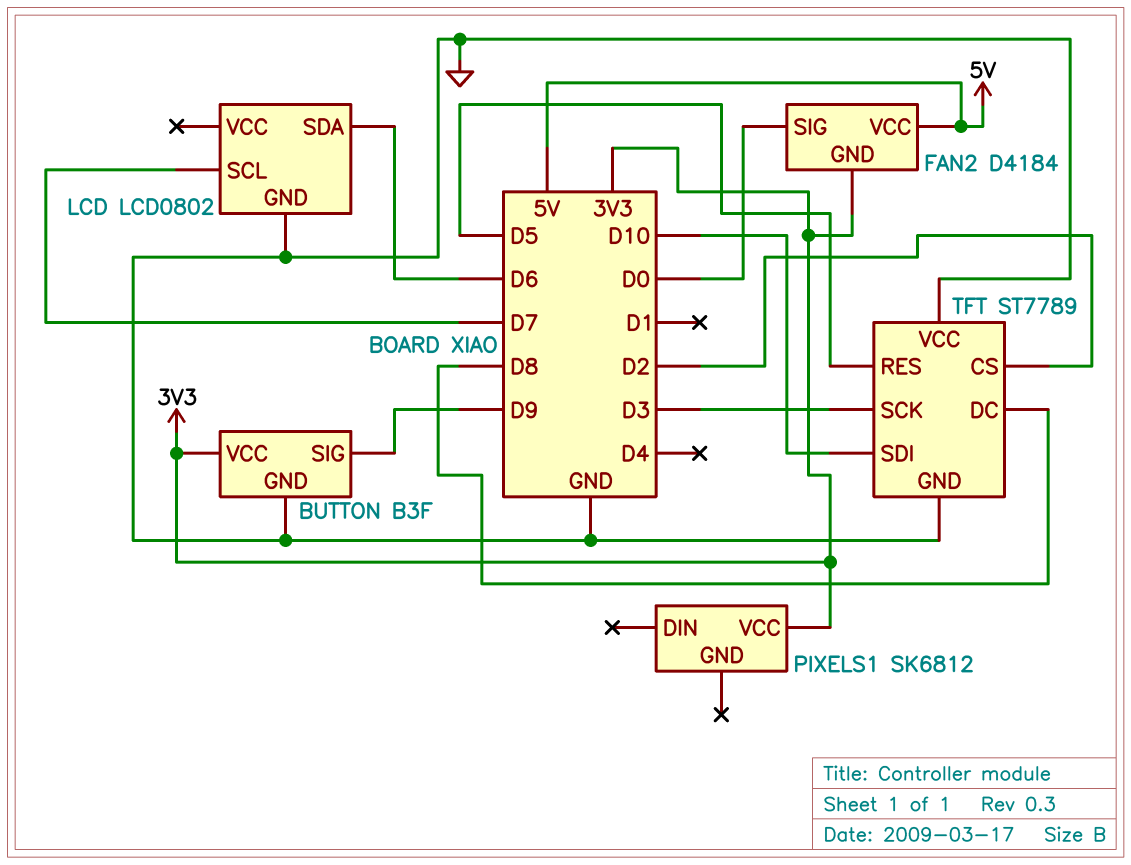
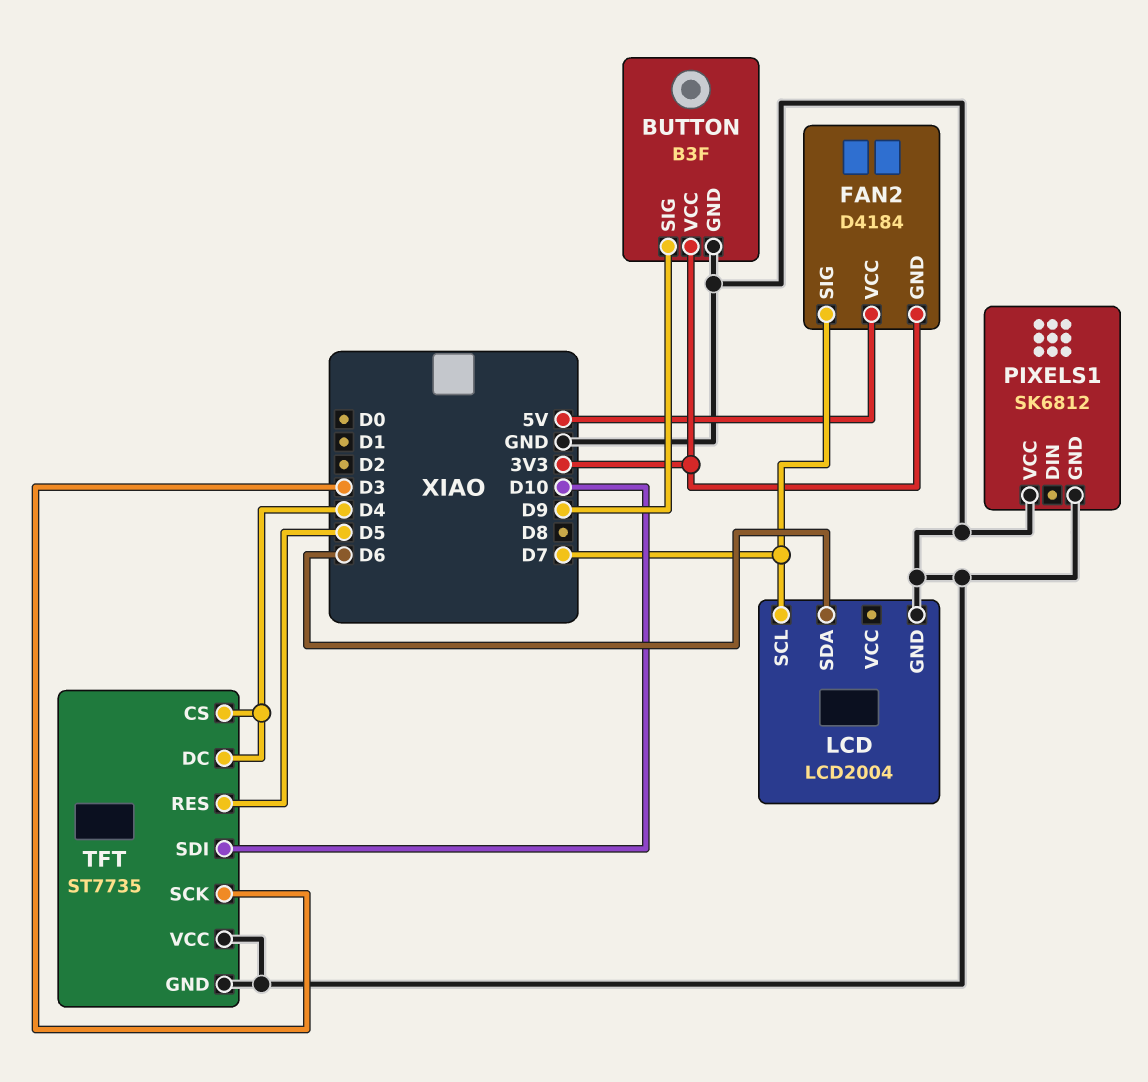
FAN2 pin SIG: D0 -> D7
LCD: LCD0802 -> LCD2004
PIXELS1 pin GND: none -> GND
PIXELS1 pin VCC: 3V3 -> GND
TFT: ST7789 -> ST7735
TFT pin CS: D2 -> D4
TFT pin DC: D8 -> D4

